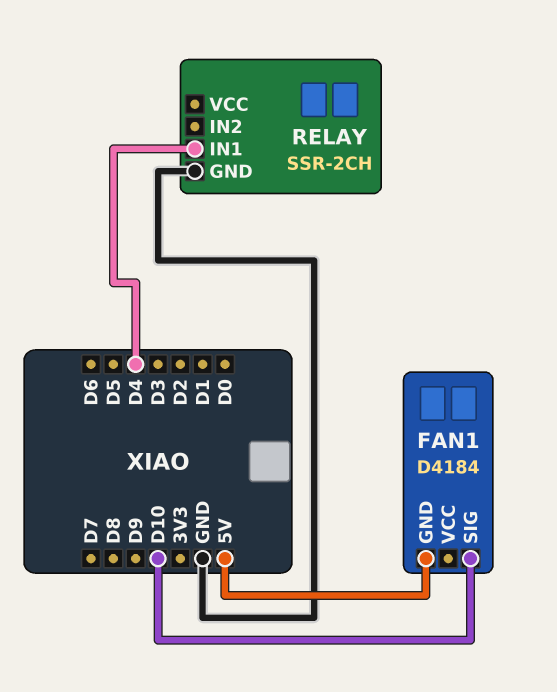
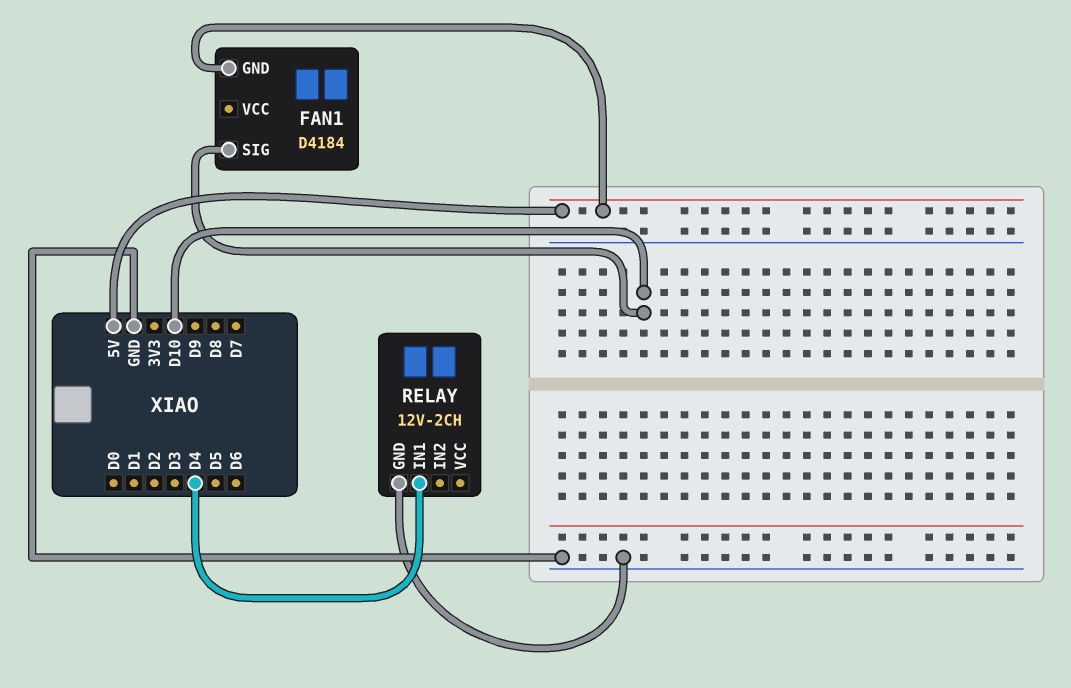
RELAY: SSR-2CH -> 12V-2CH

